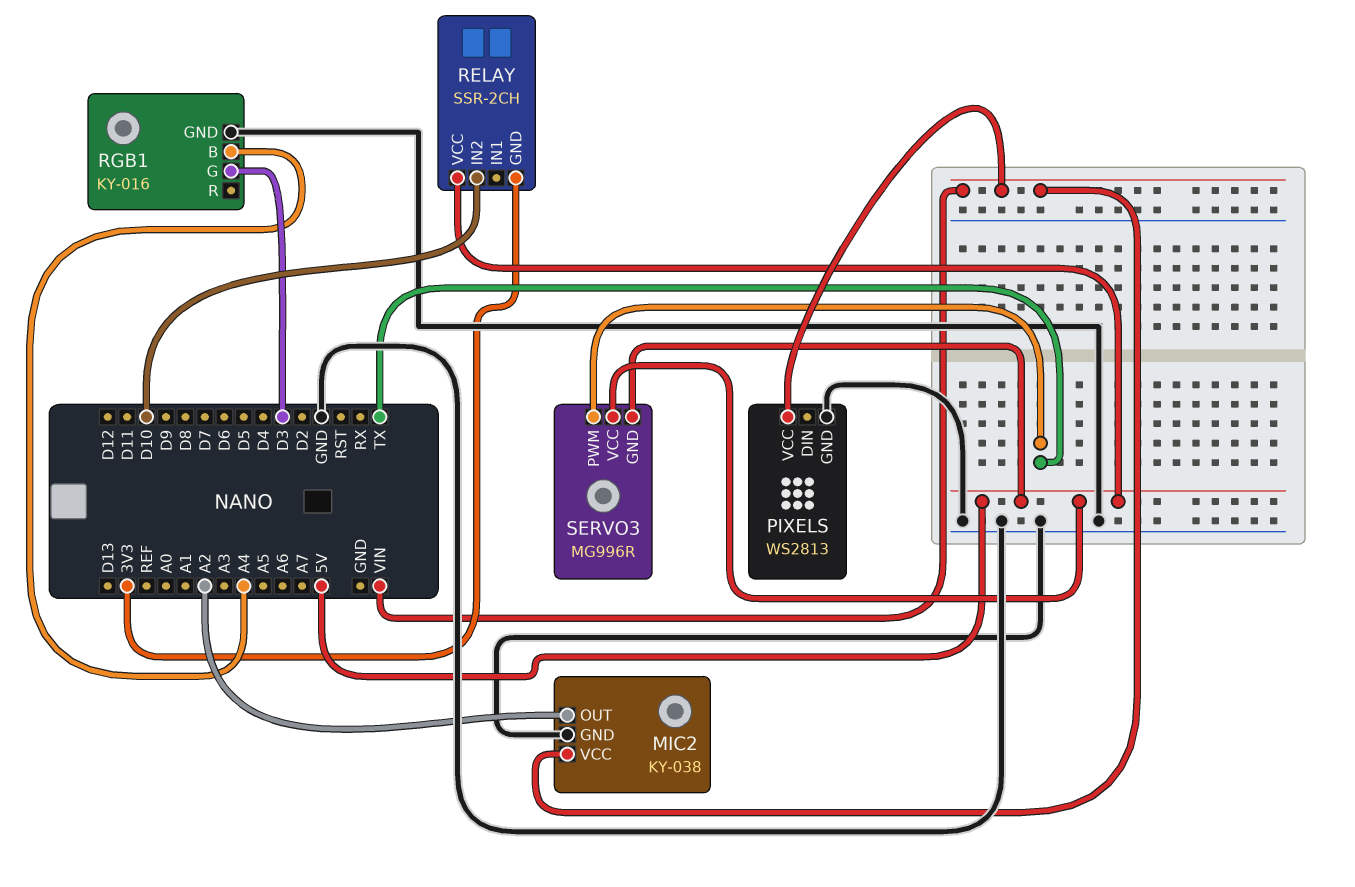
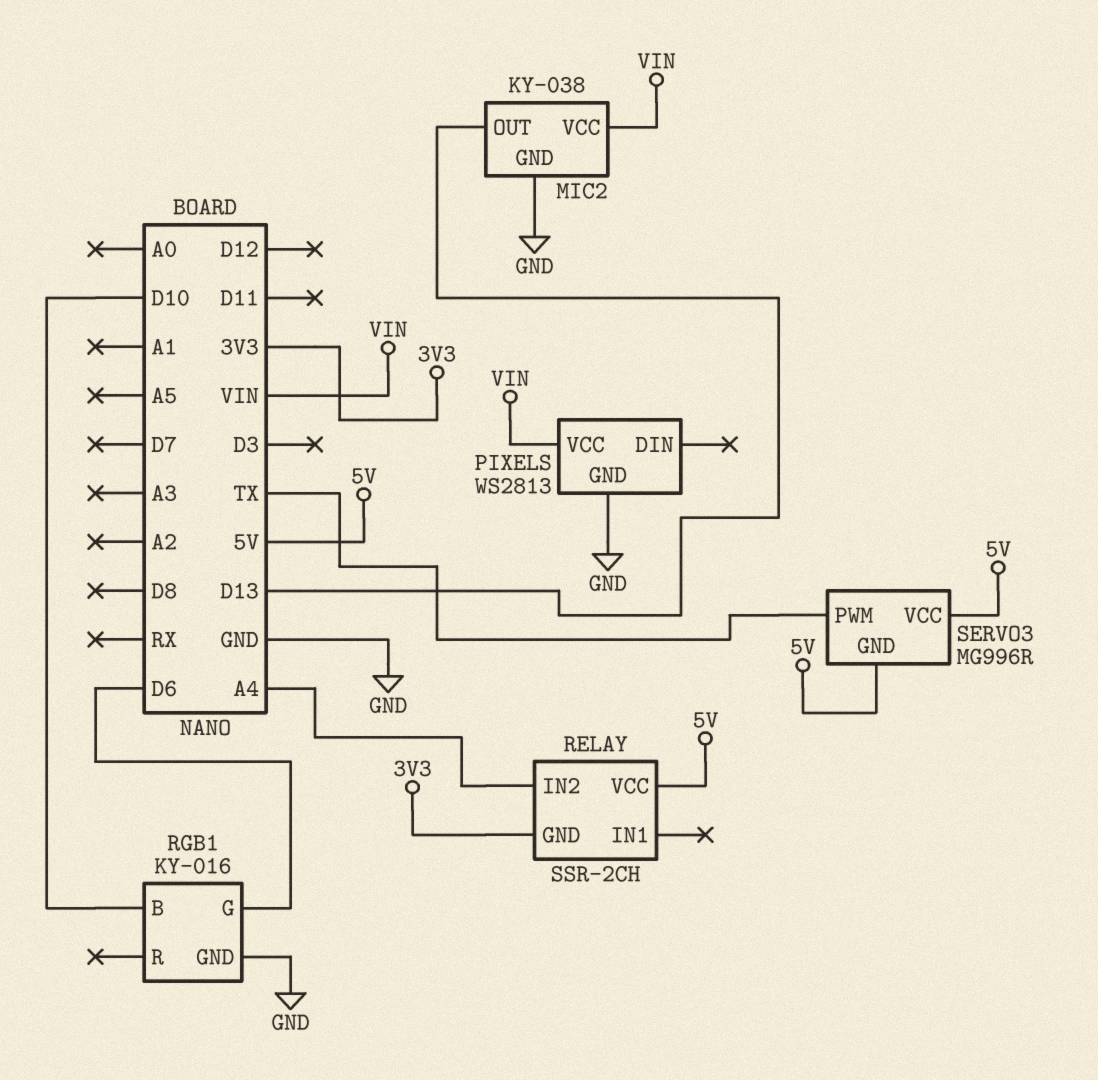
MIC2 pin OUT: A2 -> D13
RELAY pin IN2: D10 -> A4
RGB1 pin B: A4 -> D10
RGB1 pin G: D3 -> D6

